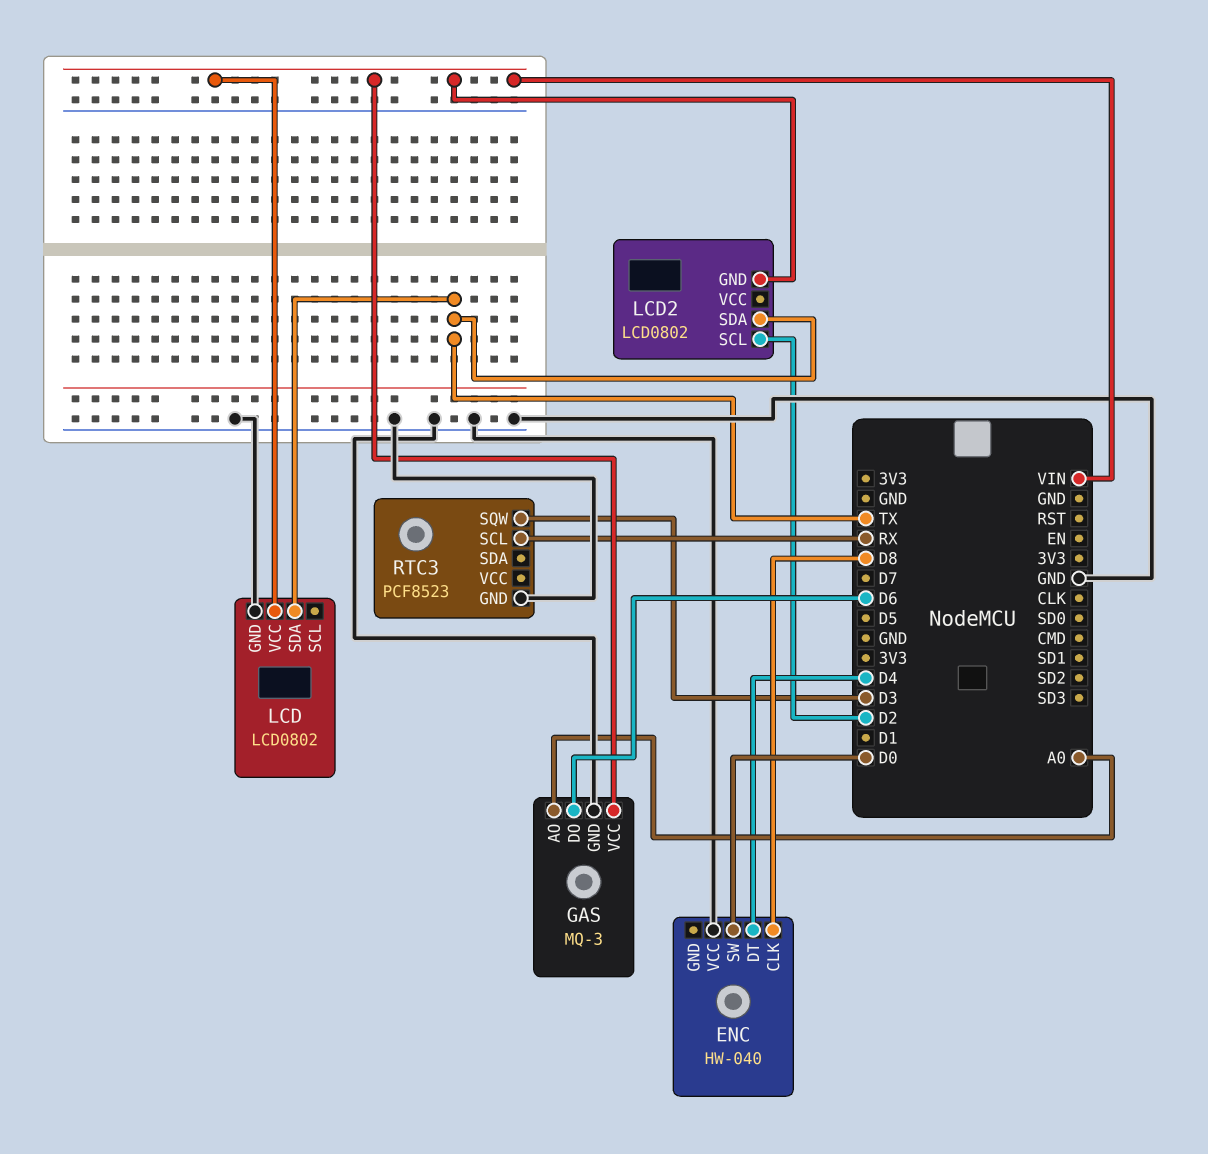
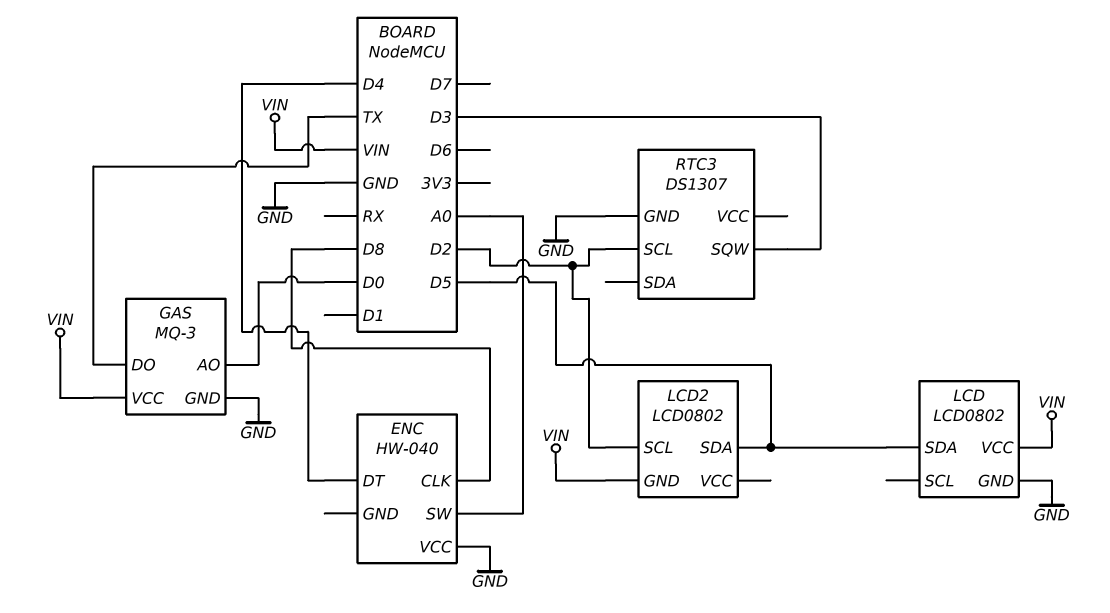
ENC pin SW: D0 -> A0
GAS pin AO: A0 -> D0
GAS pin DO: D6 -> TX
LCD pin SDA: TX -> D5
LCD2 pin SDA: TX -> D5
RTC3: PCF8523 -> DS1307
RTC3 pin SCL: RX -> D2

